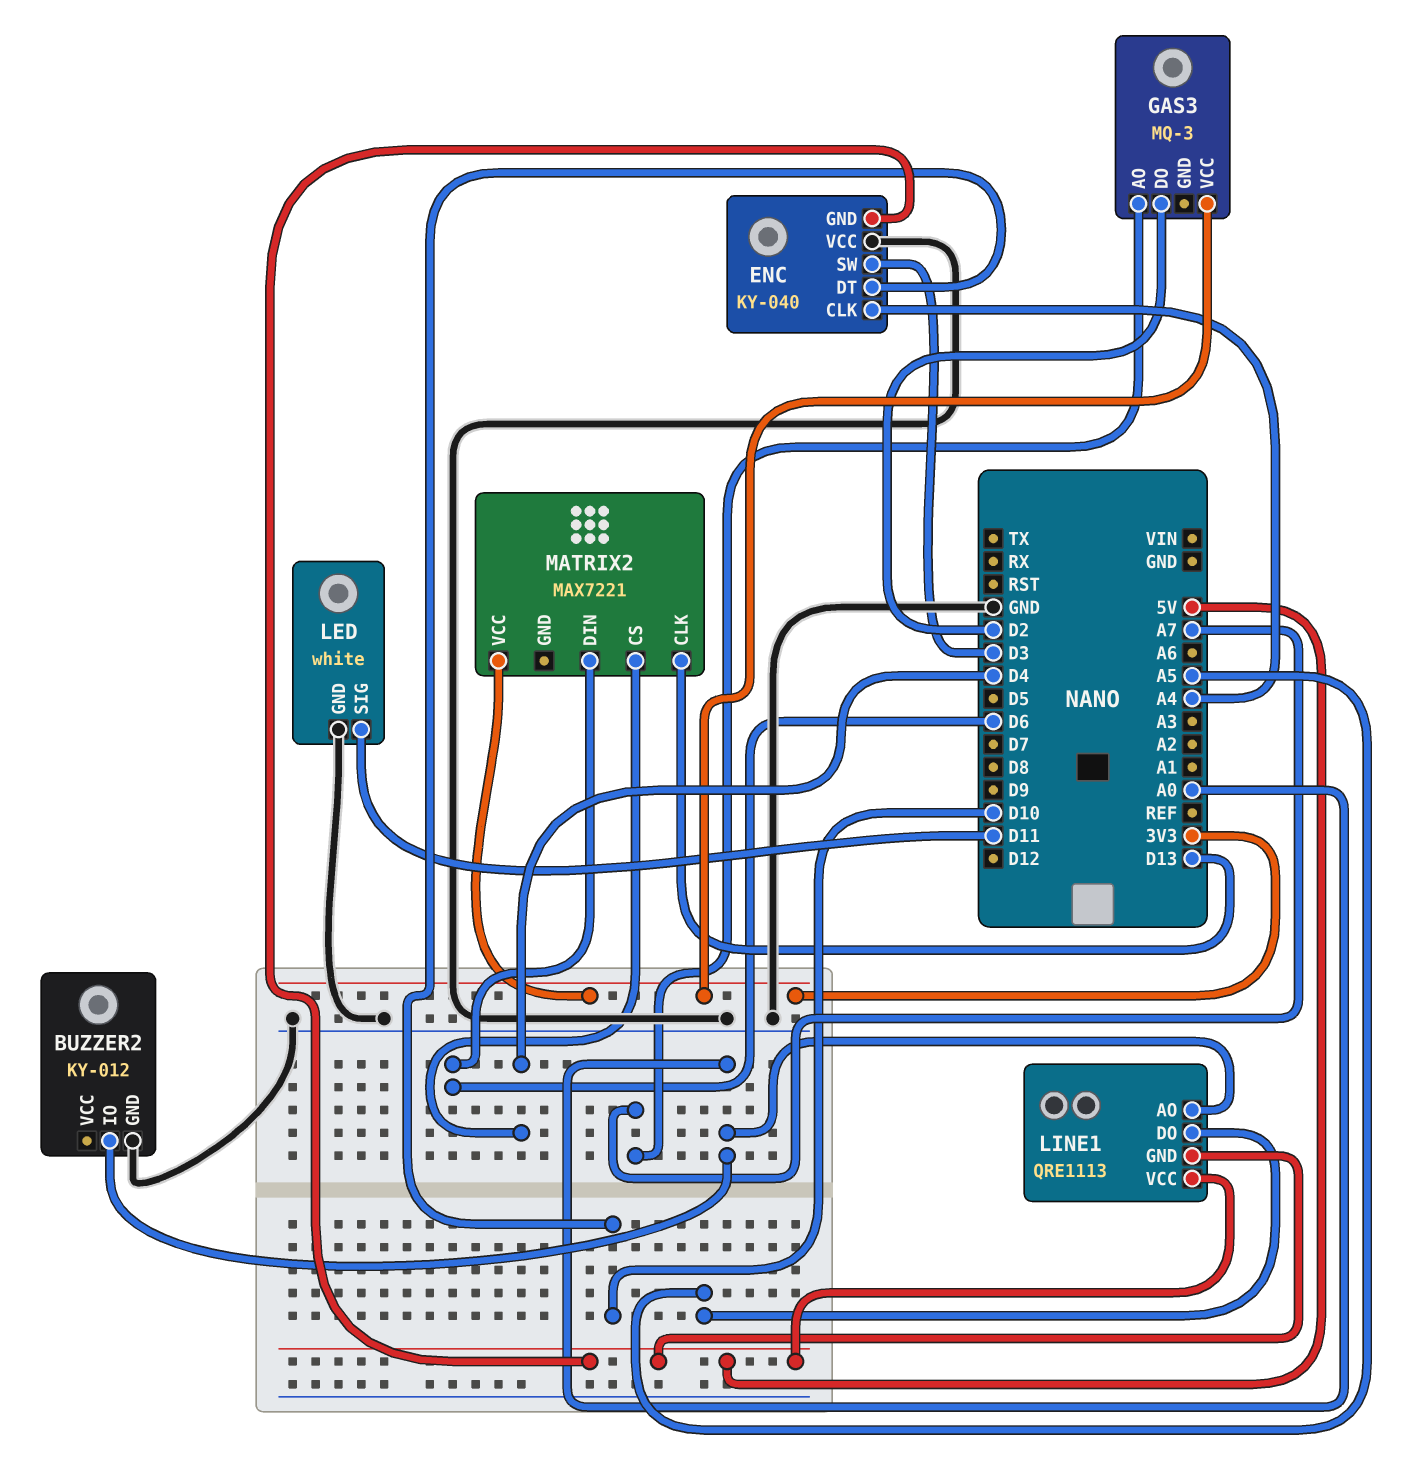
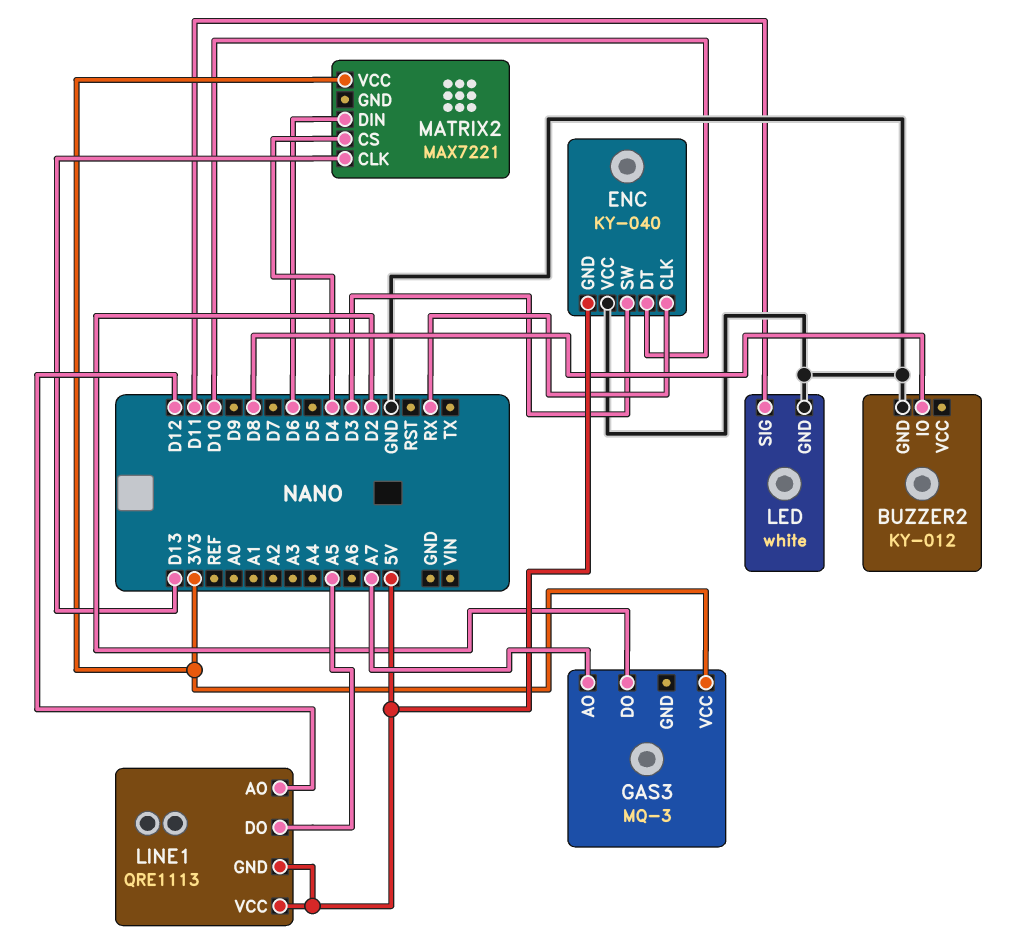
BUZZER2 pin IO: A0 -> D8
ENC pin CLK: A4 -> RX
LINE1 pin AO: A0 -> D12

